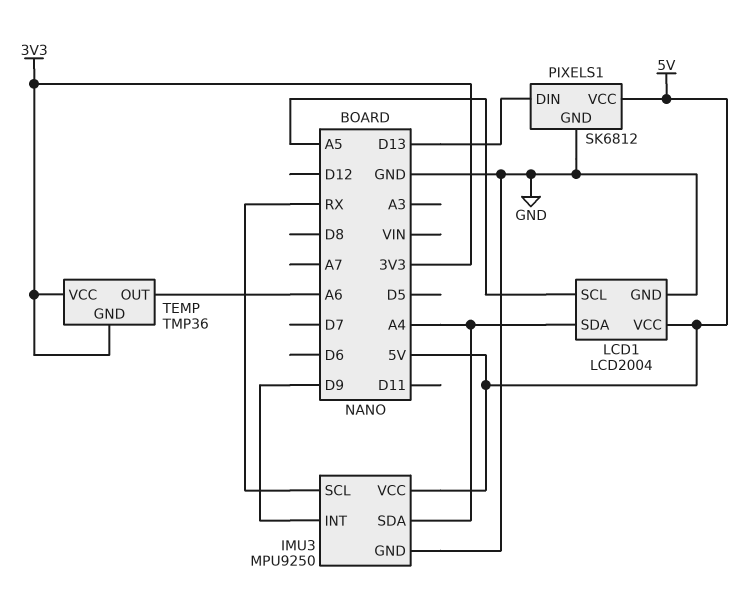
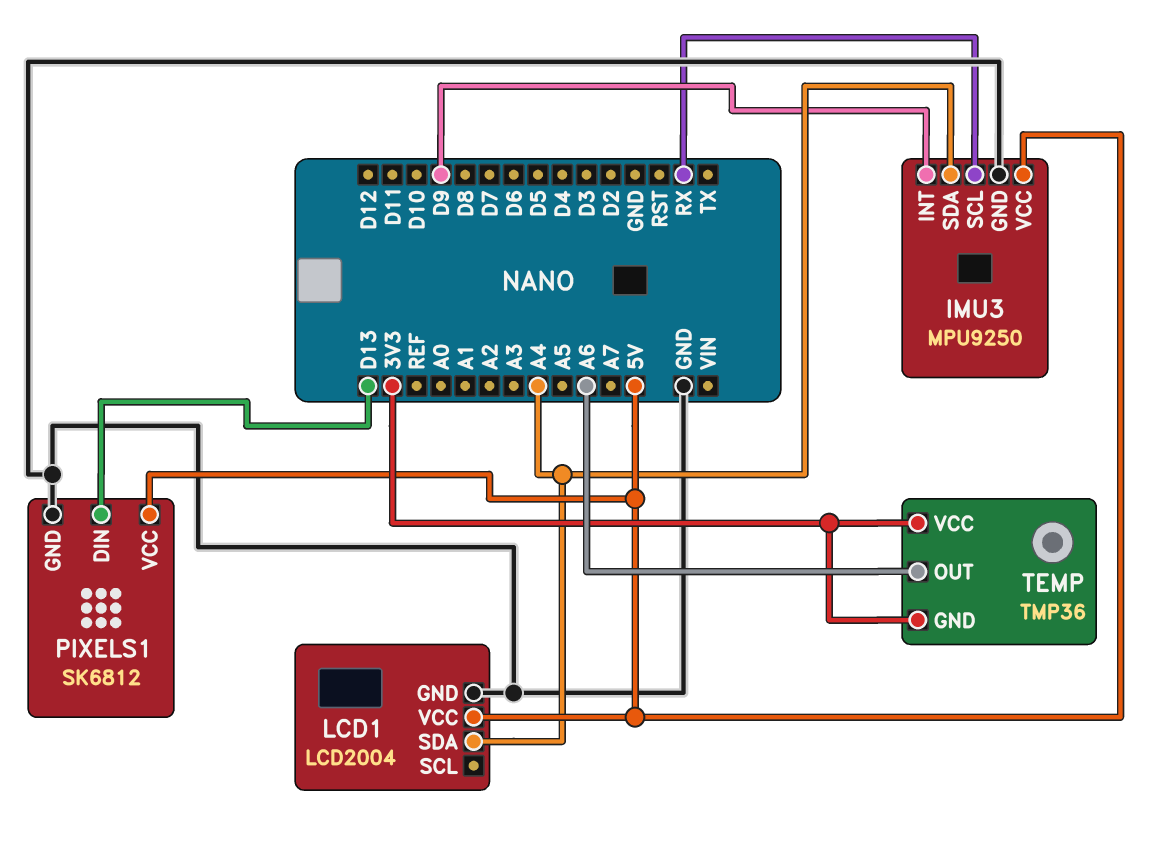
LCD1 pin SCL: A5 -> none

